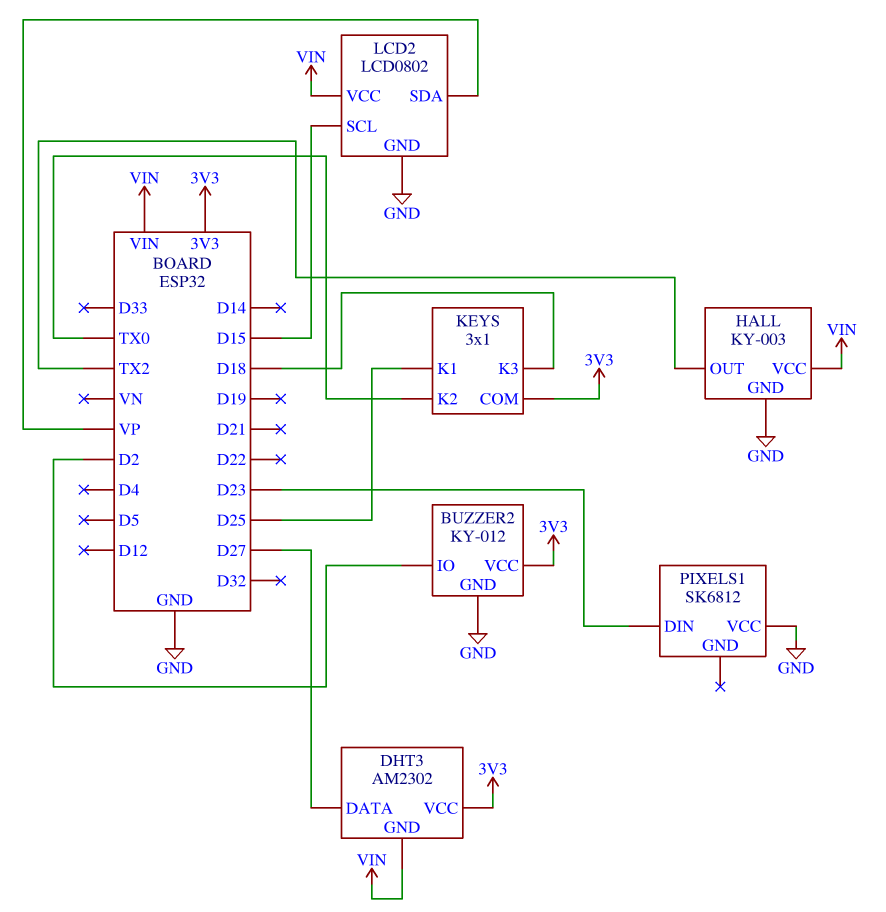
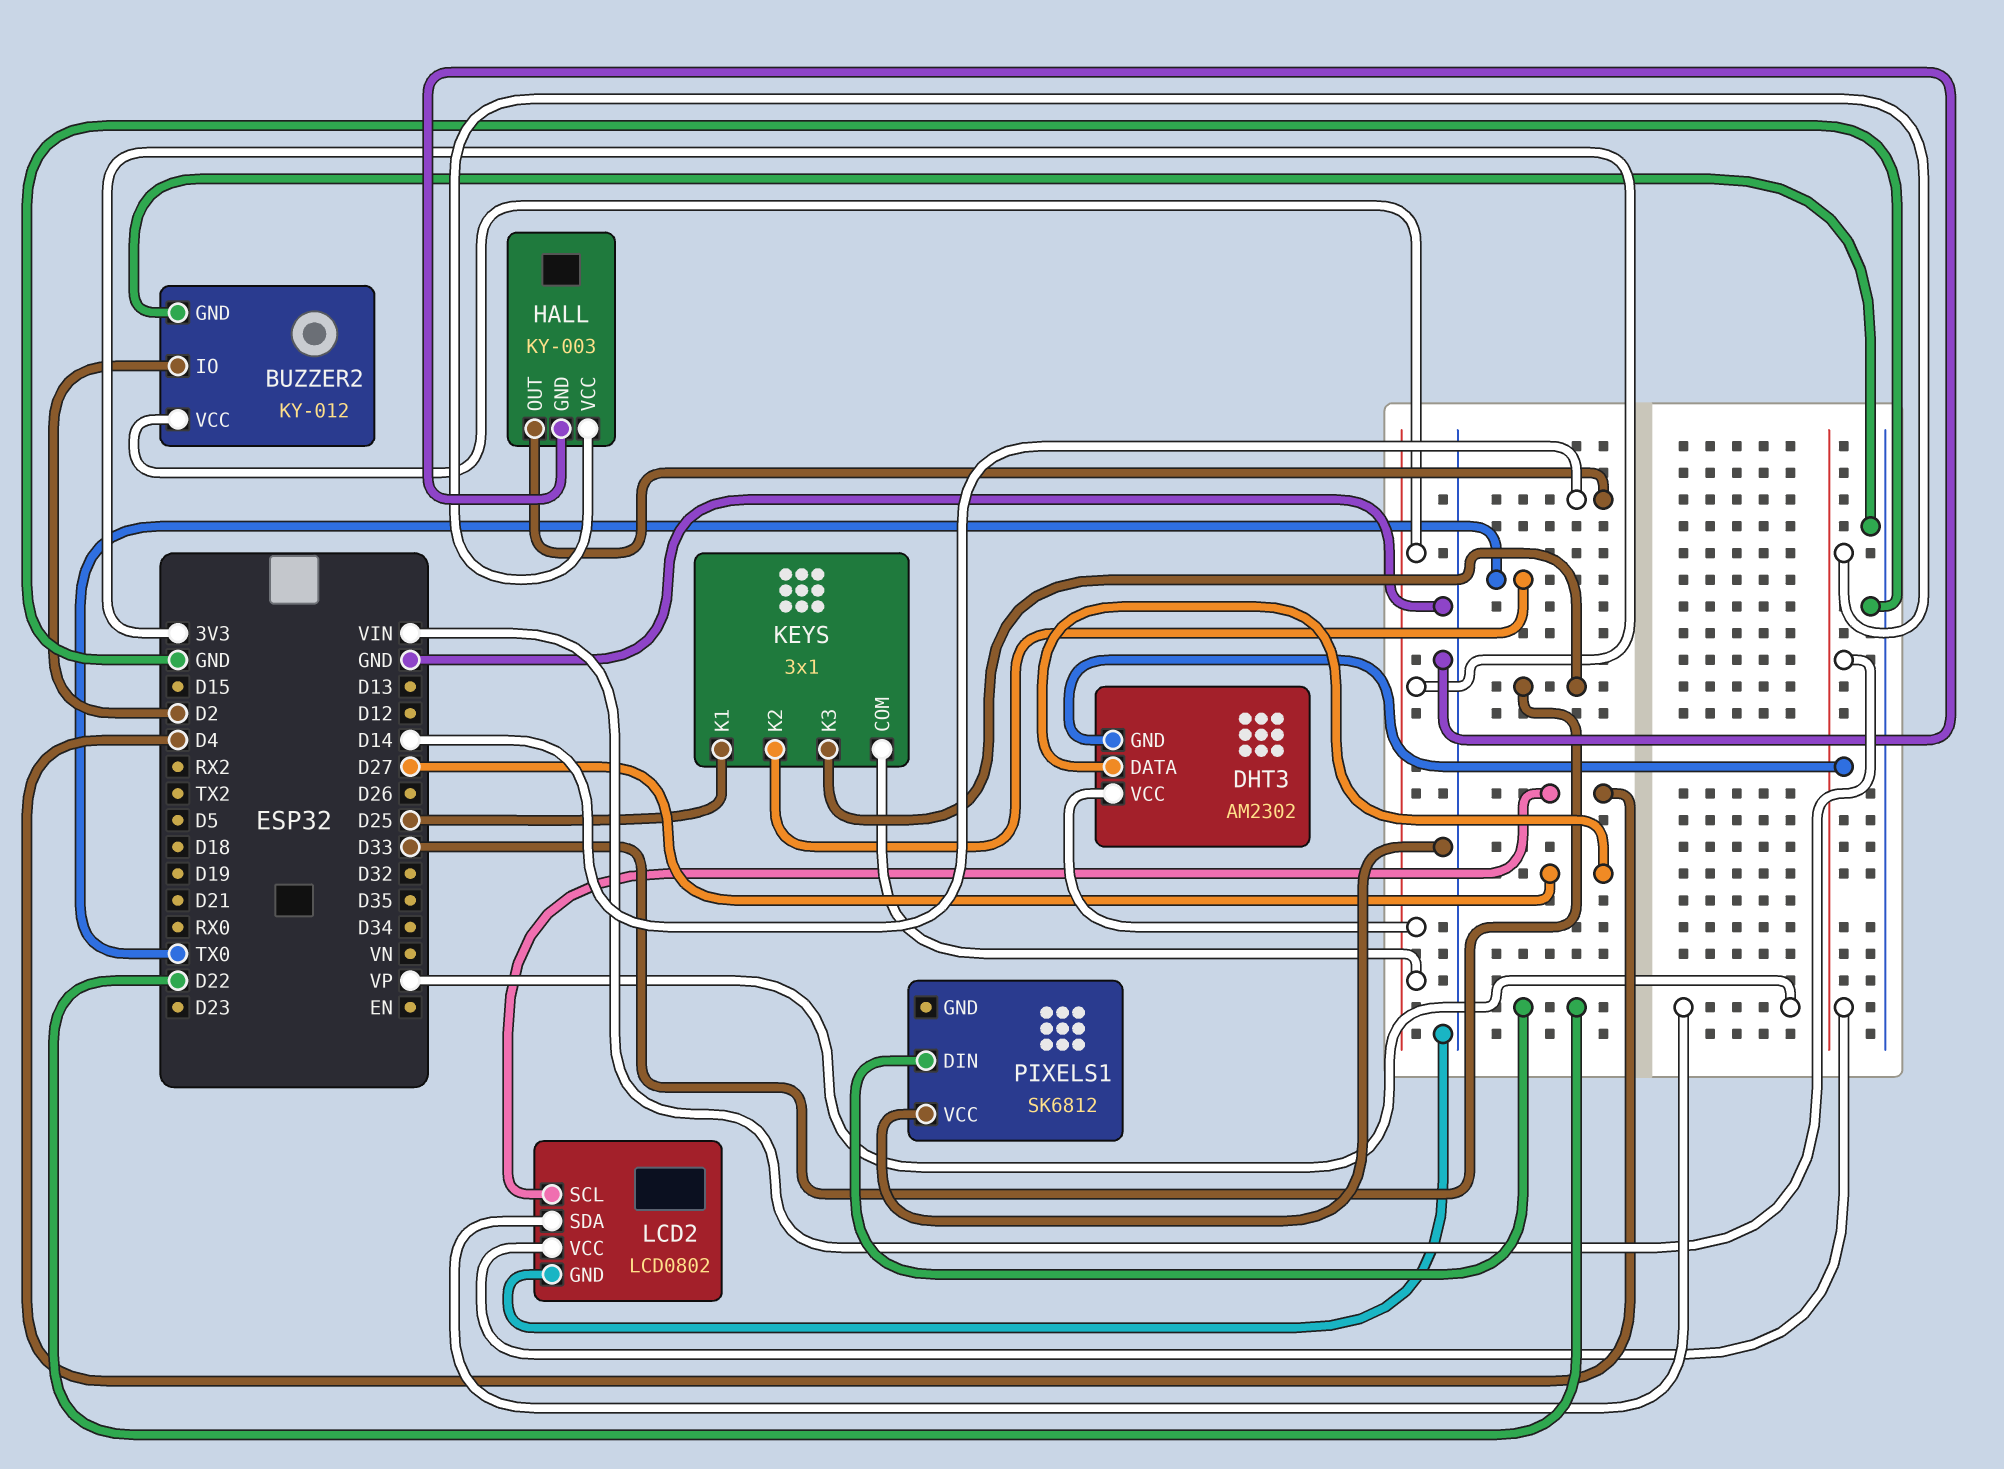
HALL pin OUT: TX2 -> D14
KEYS pin K3: D18 -> D33
LCD2 pin SCL: D15 -> D4
PIXELS1 pin DIN: D23 -> D22

